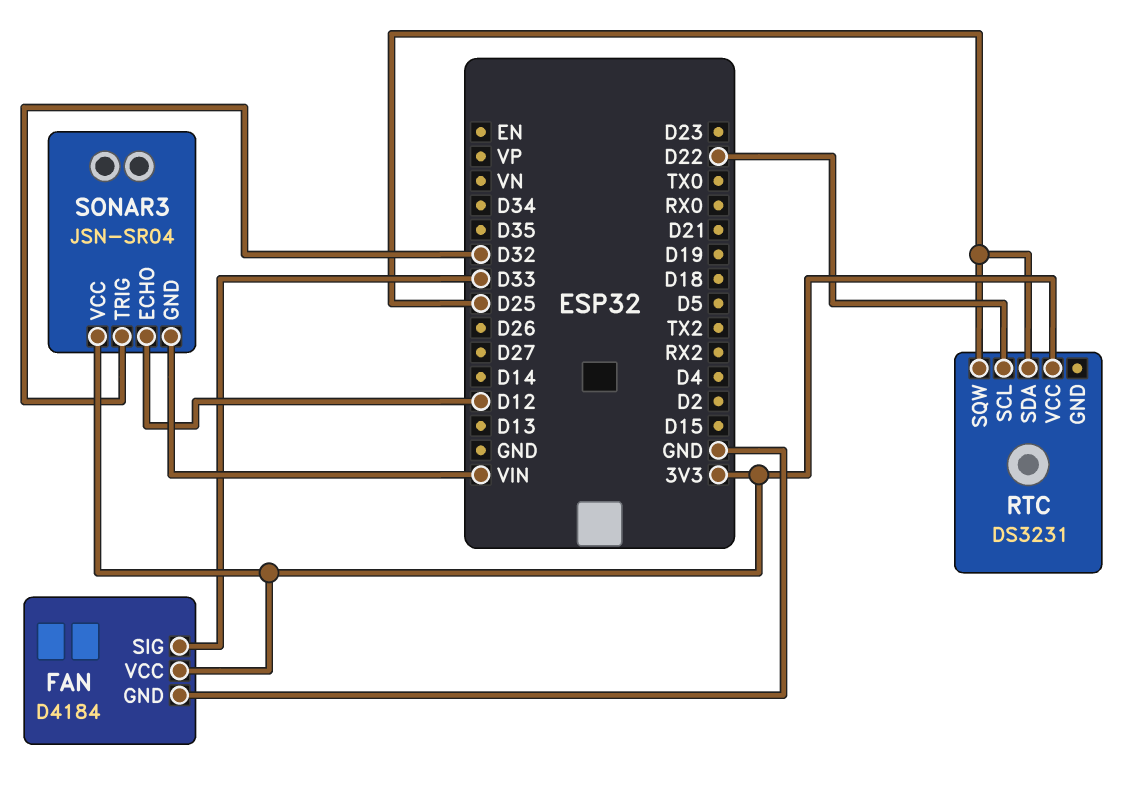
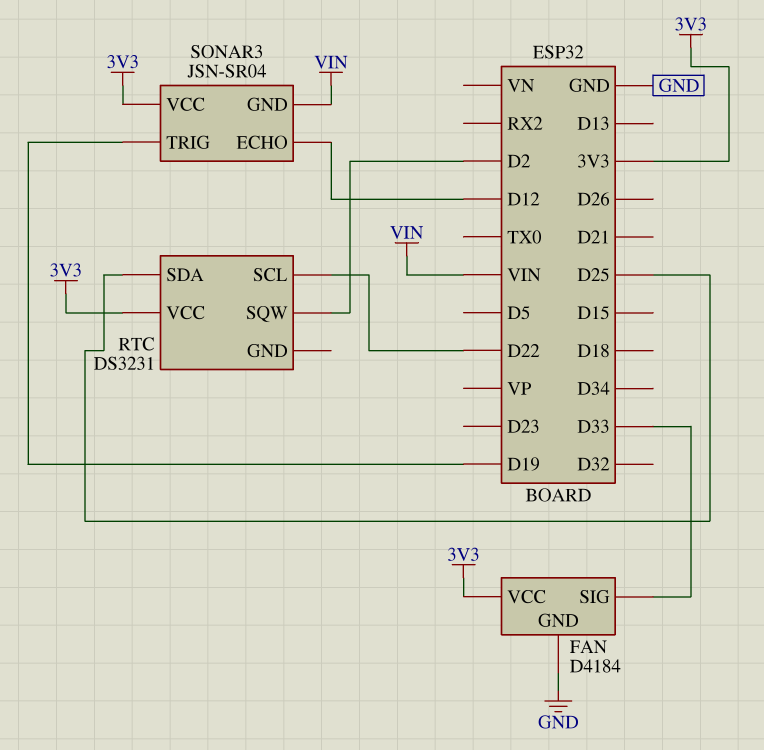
RTC pin SQW: D25 -> D2
SONAR3 pin TRIG: D32 -> D19

